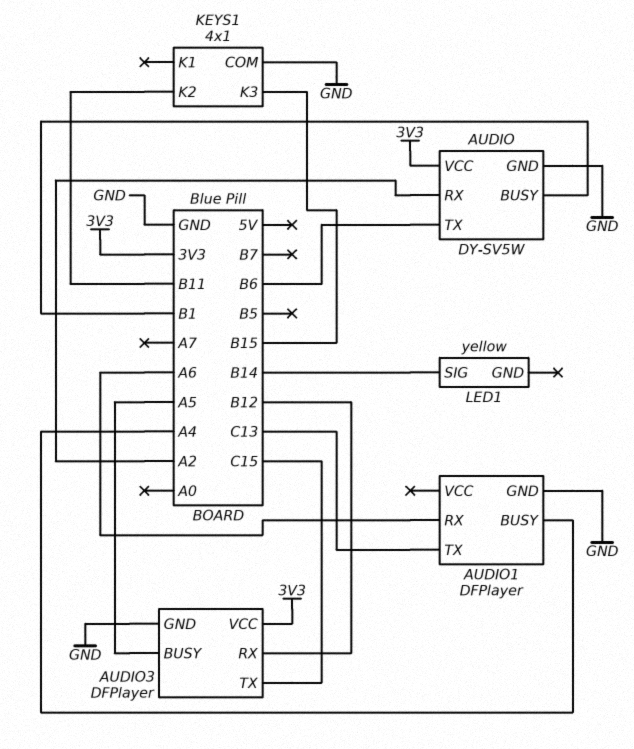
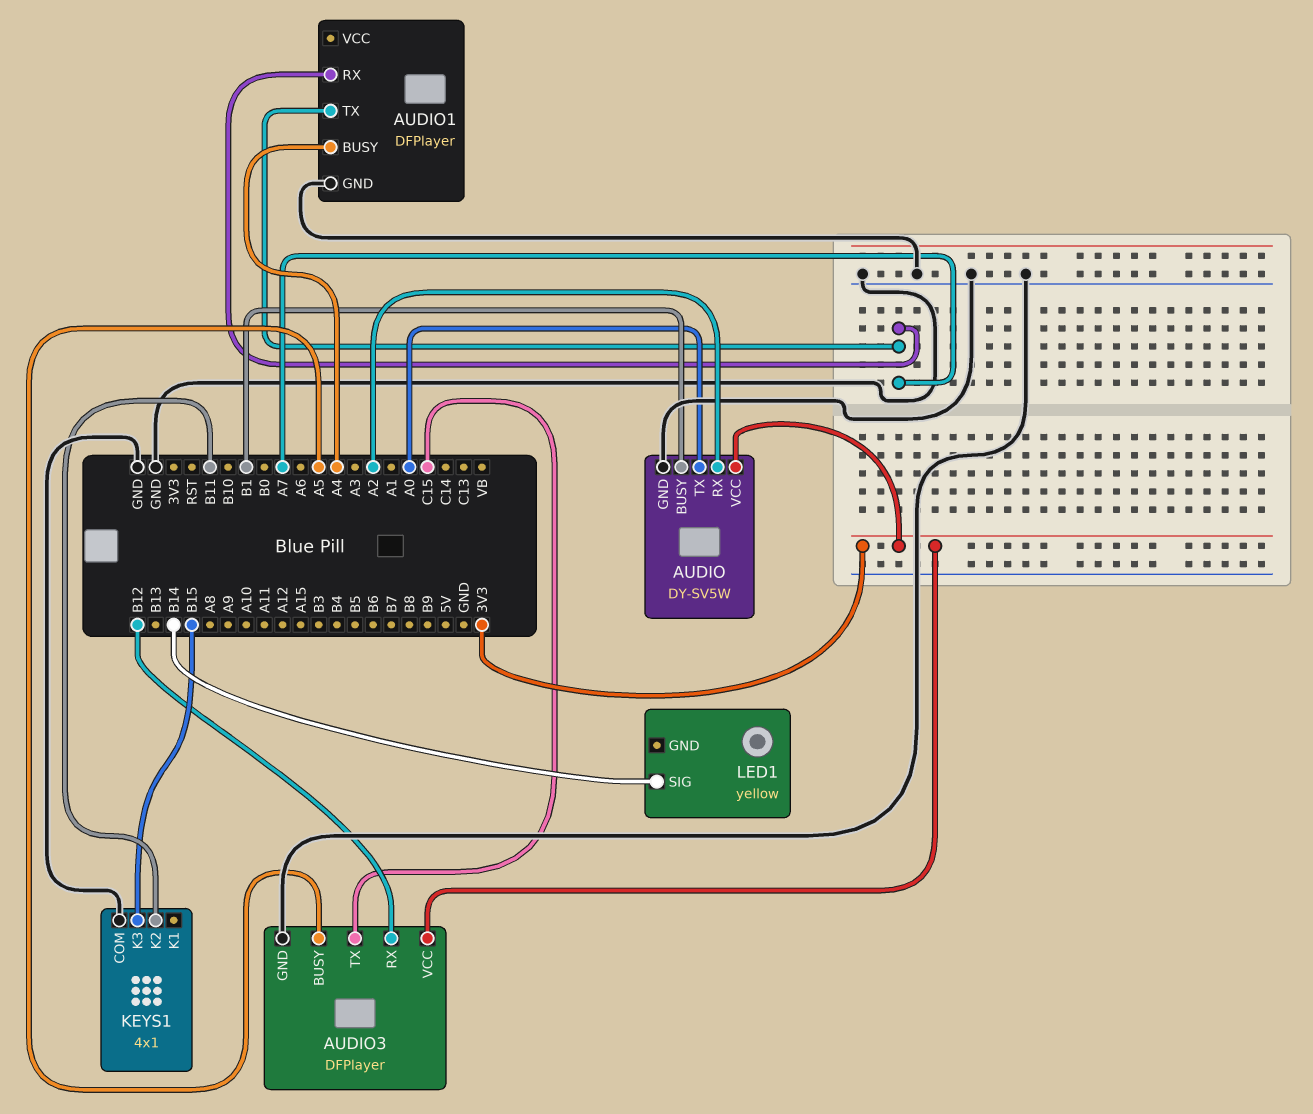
AUDIO pin TX: B6 -> A0
AUDIO1 pin RX: A6 -> A7
AUDIO1 pin TX: C13 -> A7

